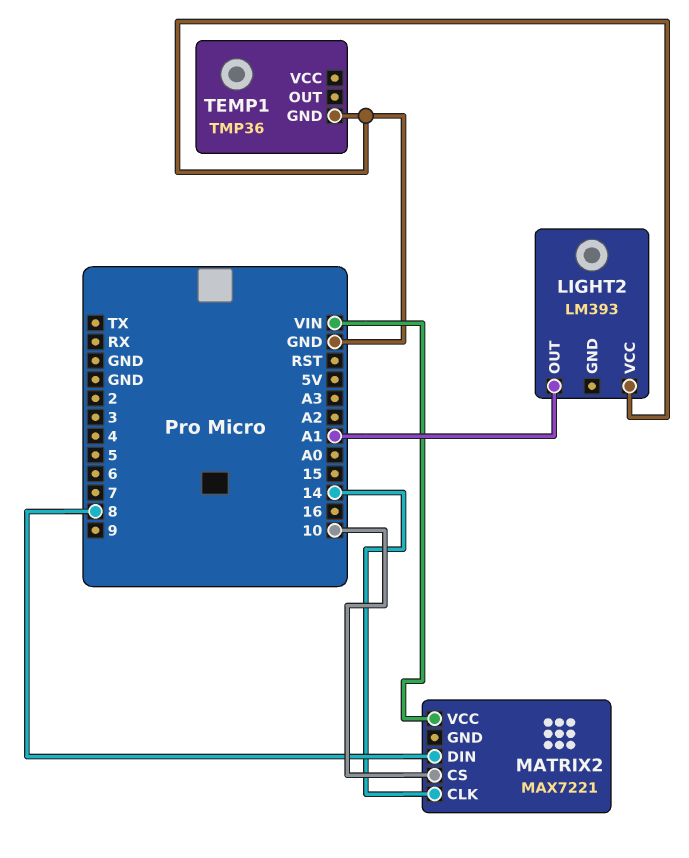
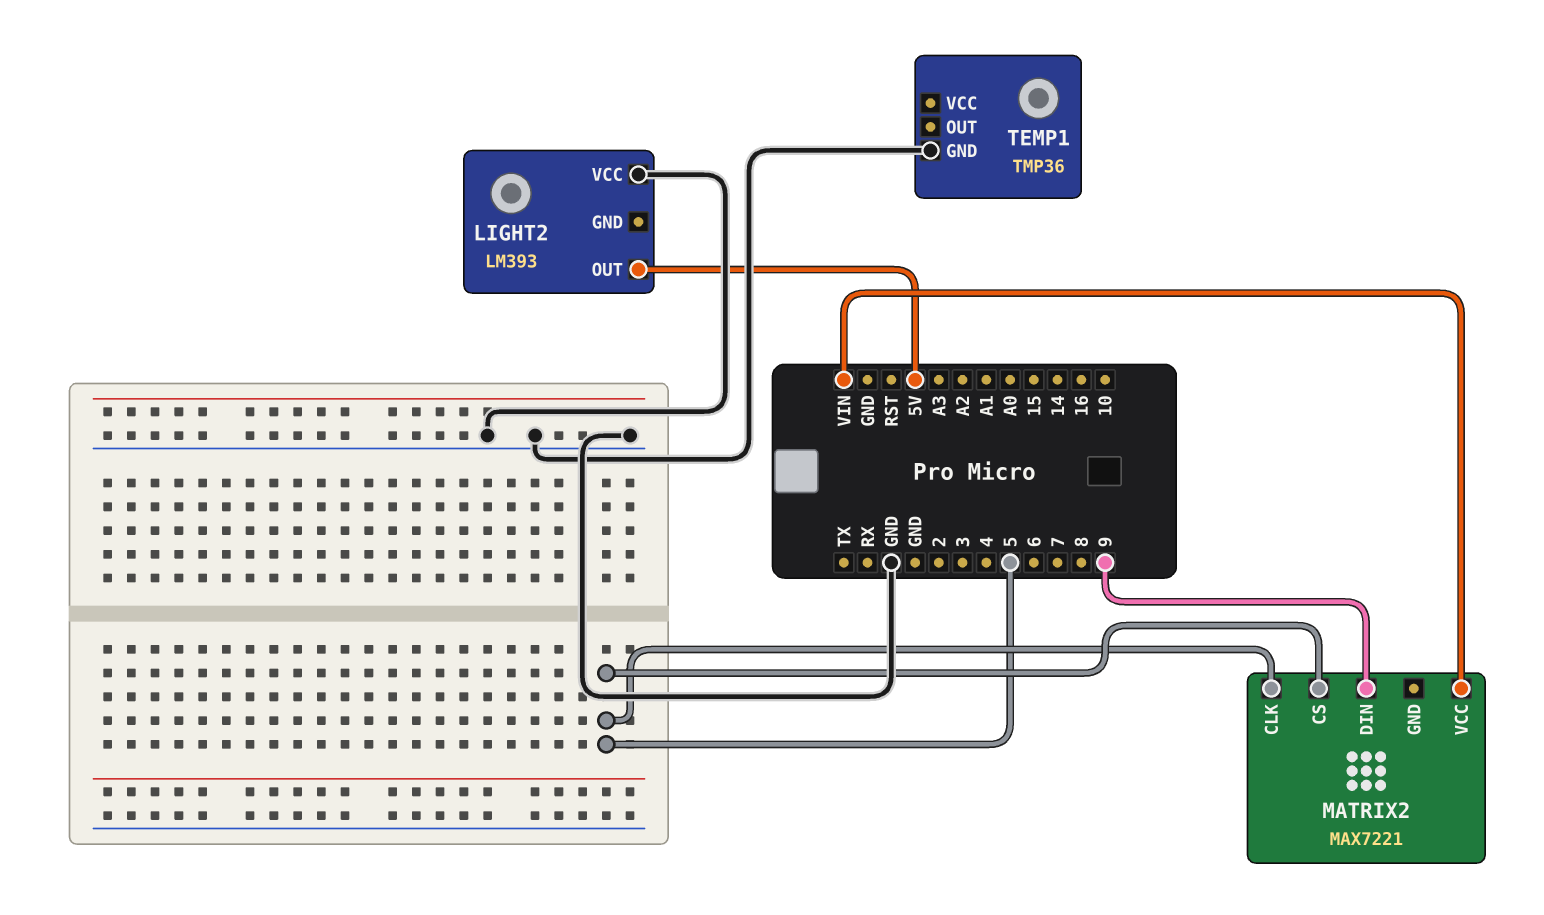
LIGHT2 pin OUT: A1 -> 5V
MATRIX2 pin CLK: 14 -> 5
MATRIX2 pin CS: 10 -> 5
MATRIX2 pin DIN: 8 -> 9

